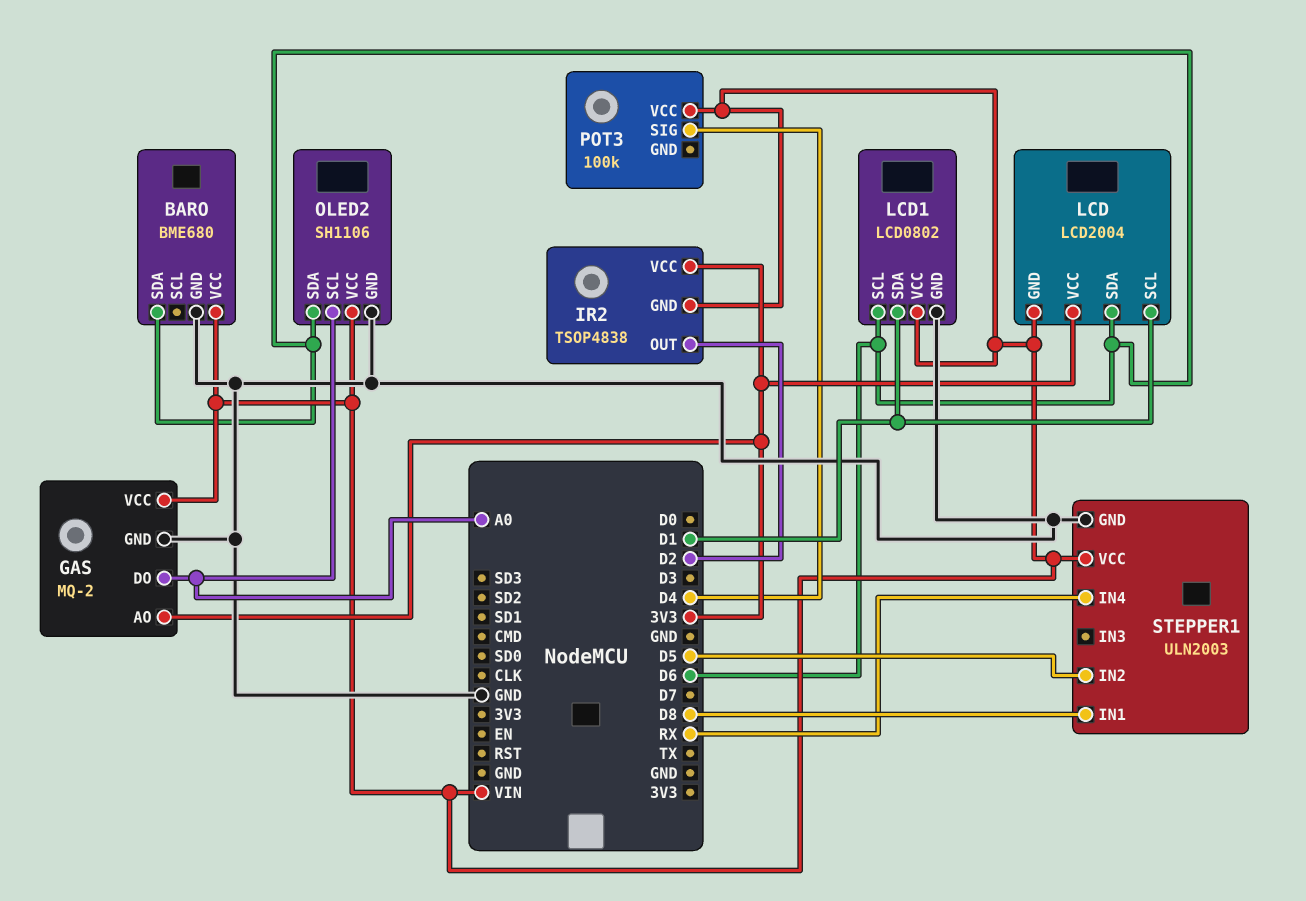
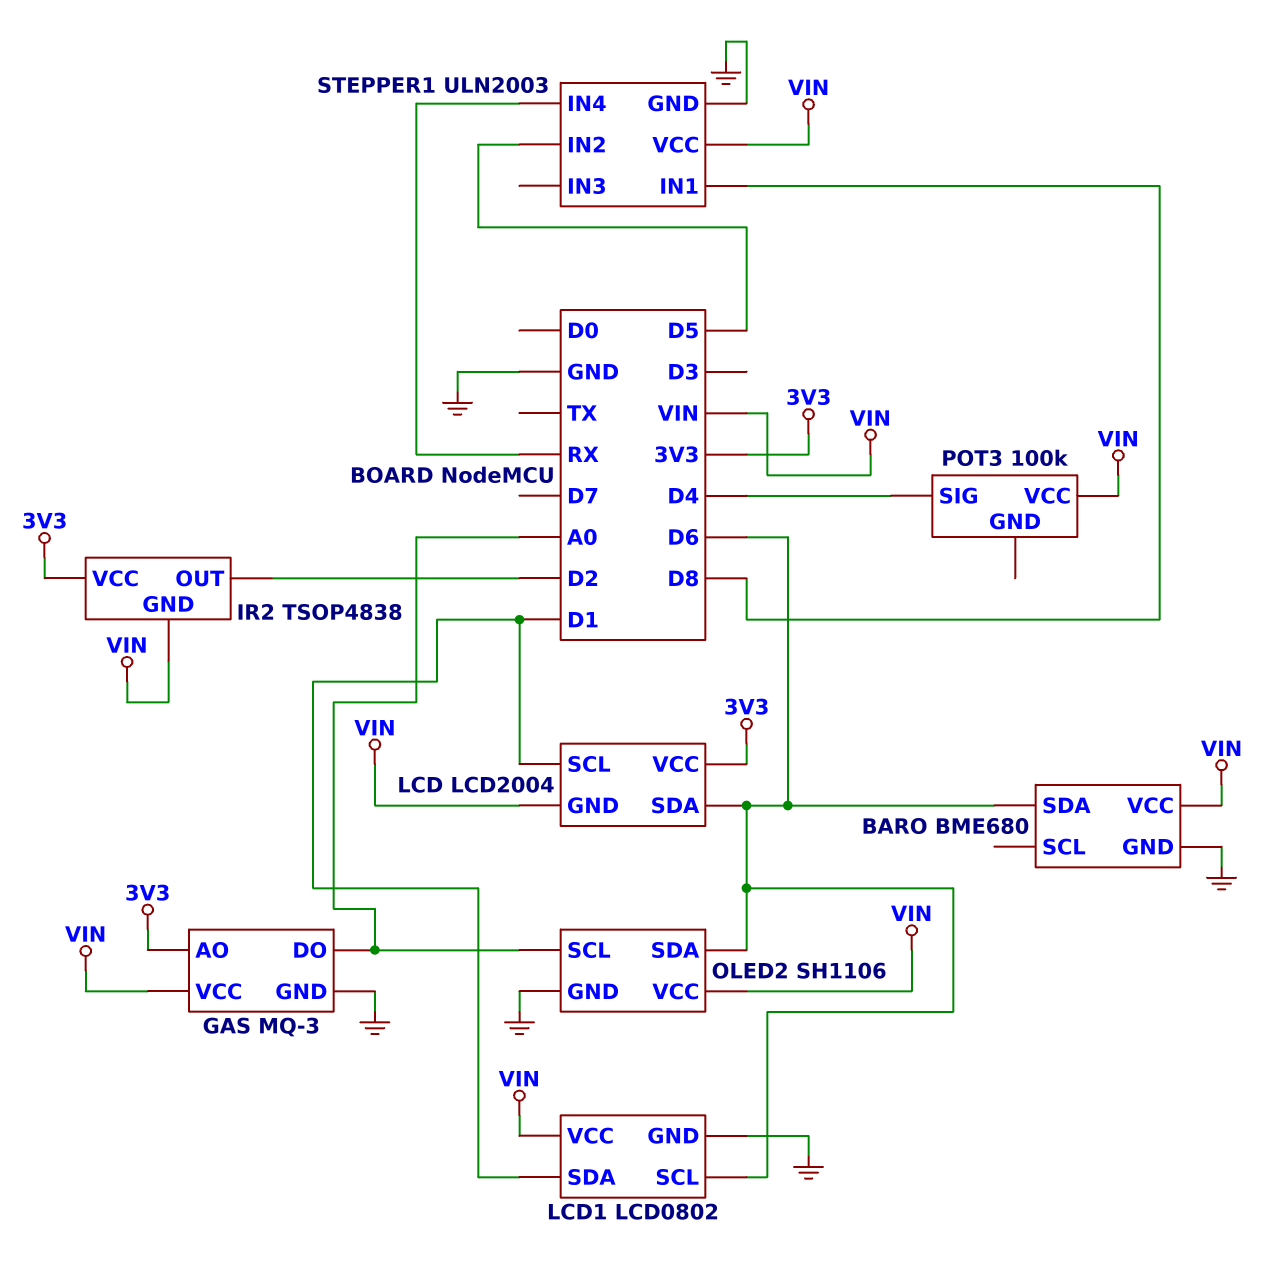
GAS: MQ-2 -> MQ-3

